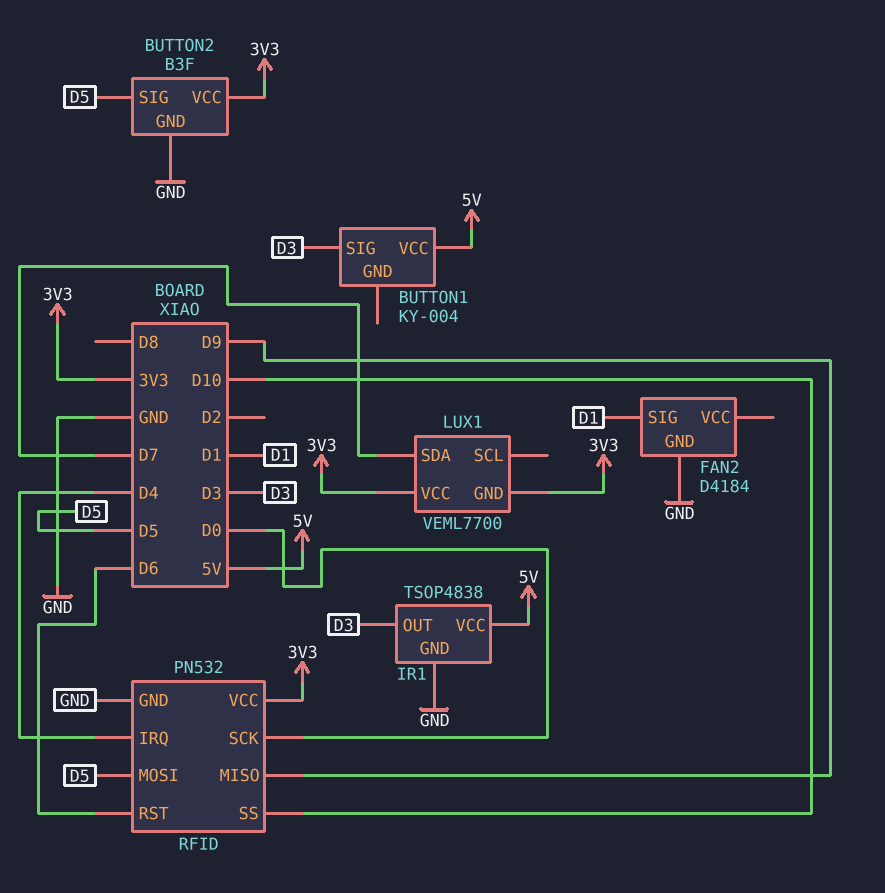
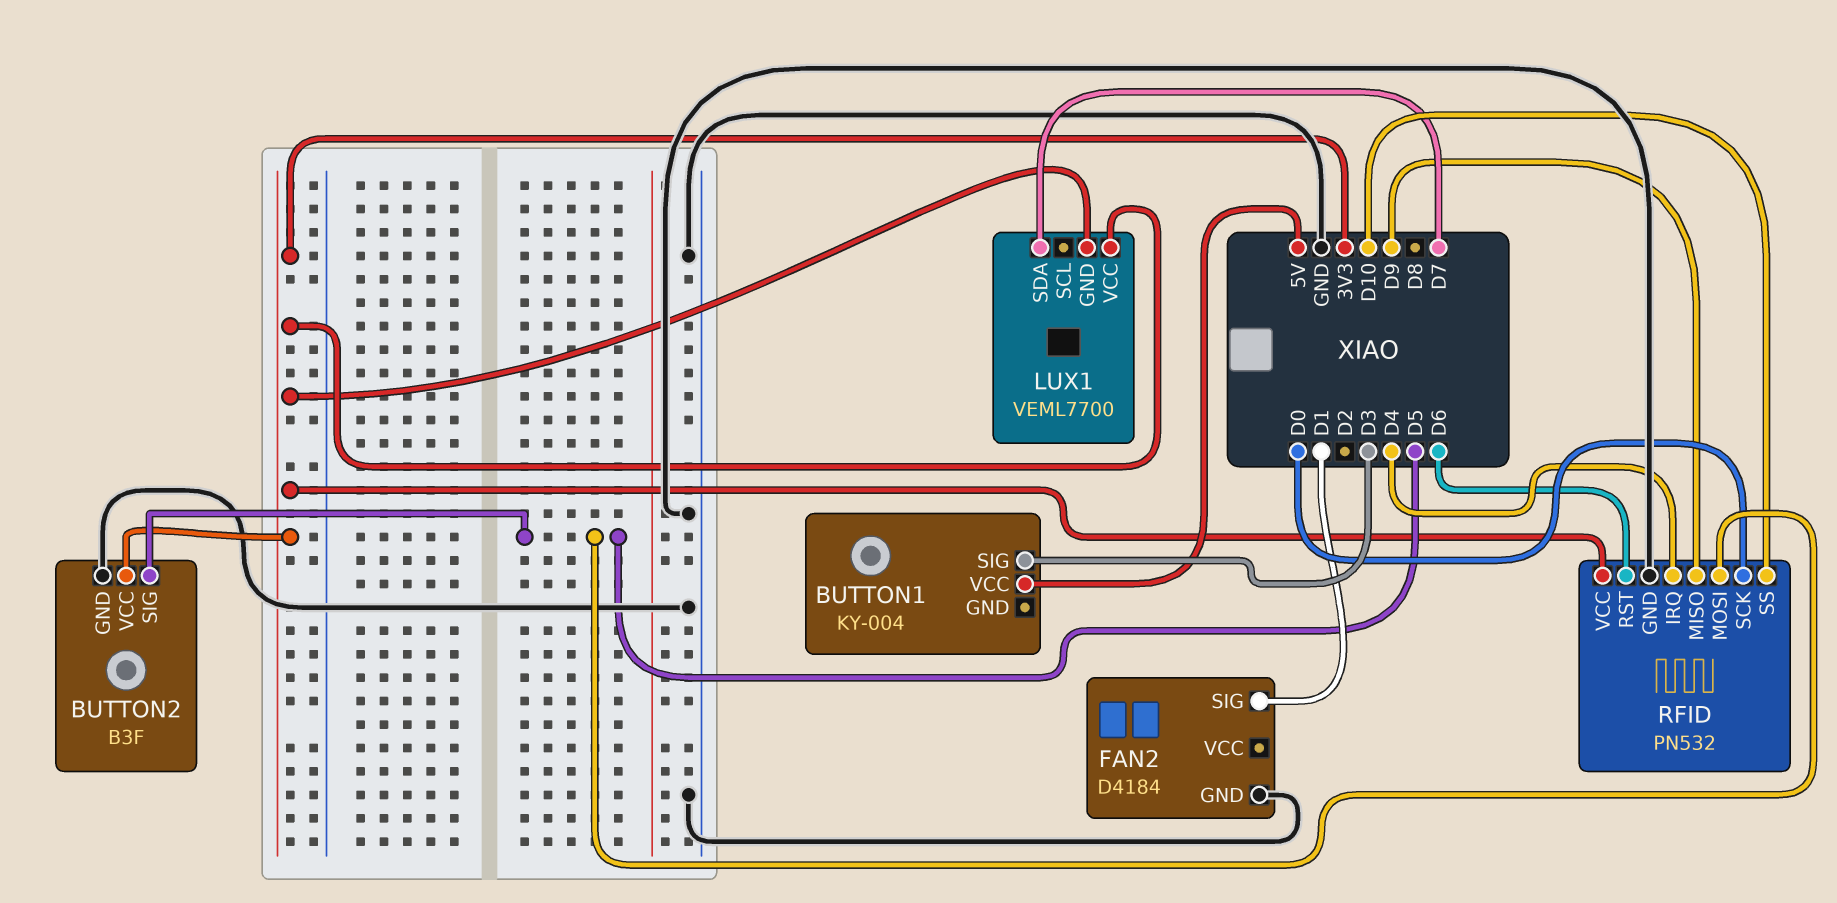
IR1: TSOP4838 -> none
IR1 pin GND: GND -> none
IR1 pin OUT: D3 -> none
IR1 pin VCC: 5V -> none

